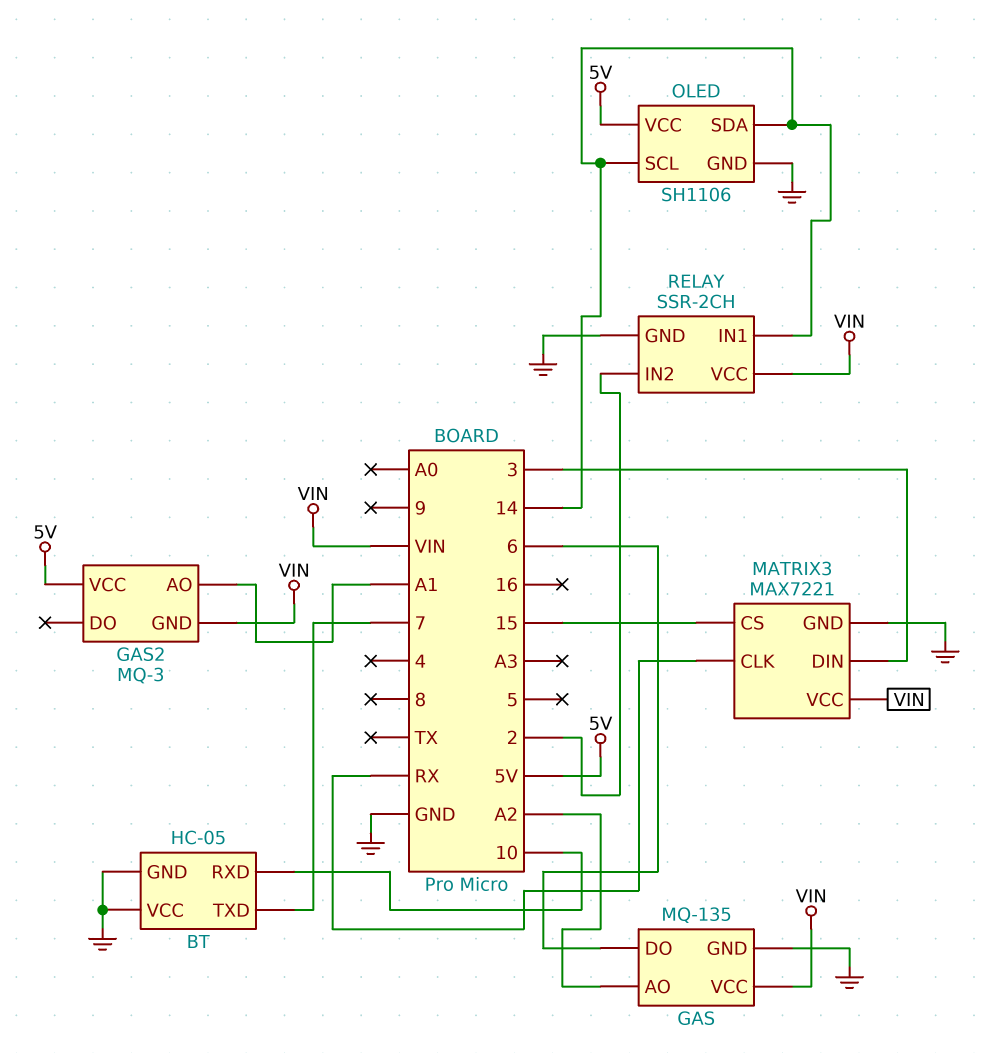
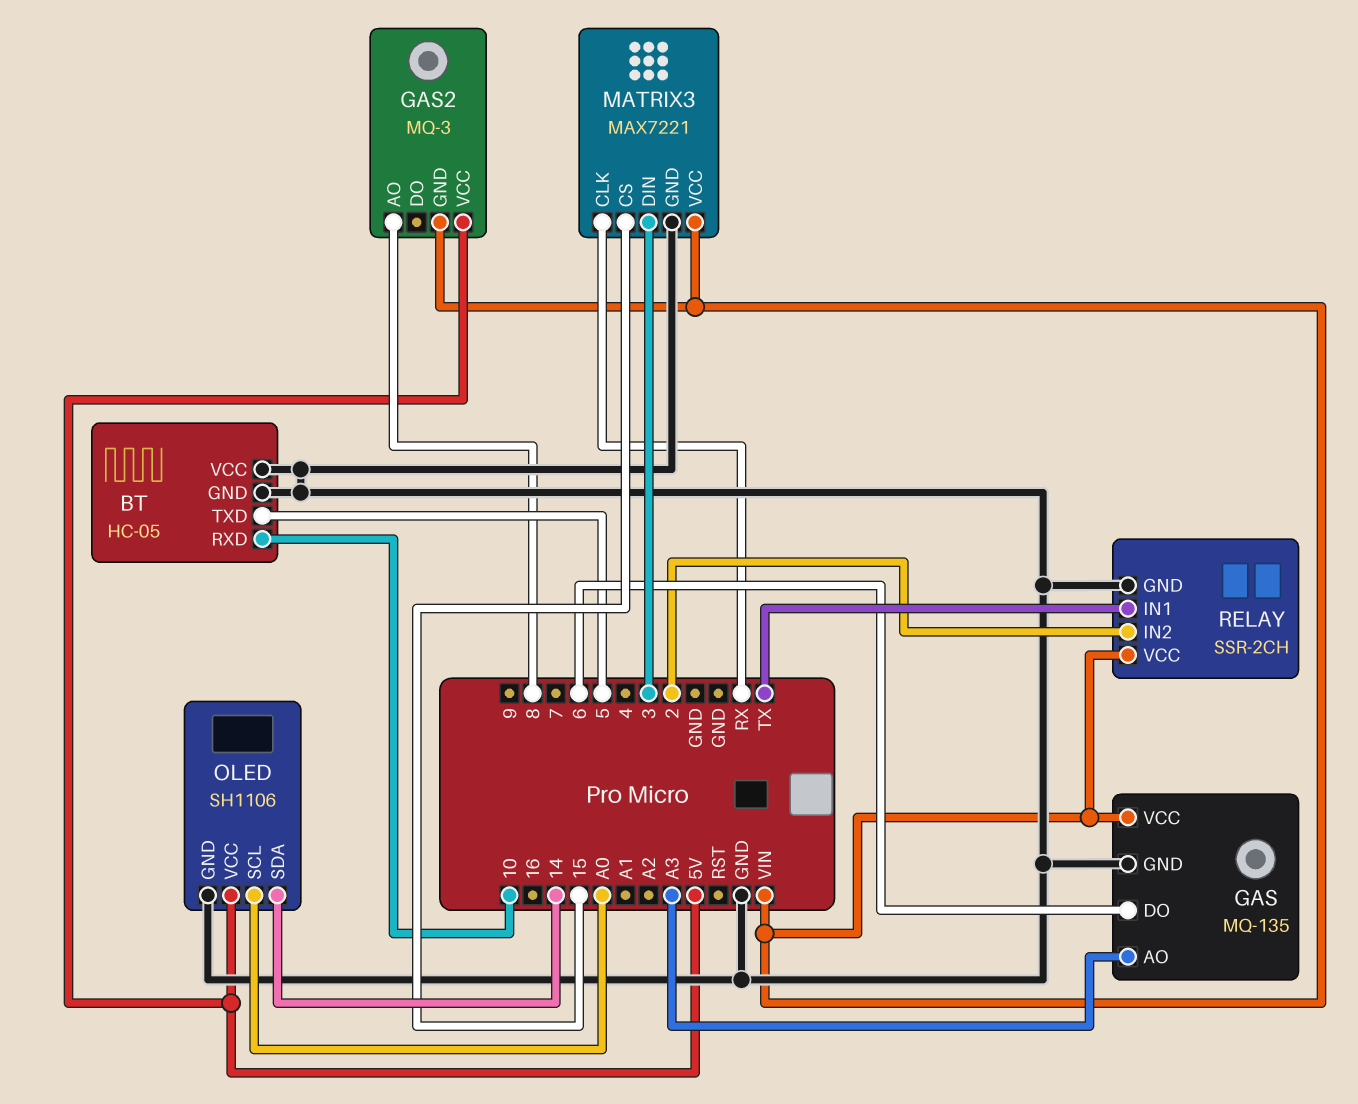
BT pin TXD: 7 -> 5
GAS pin AO: A2 -> A3
GAS2 pin AO: A1 -> 8
OLED pin SCL: 14 -> A0
RELAY pin IN1: 14 -> TX

